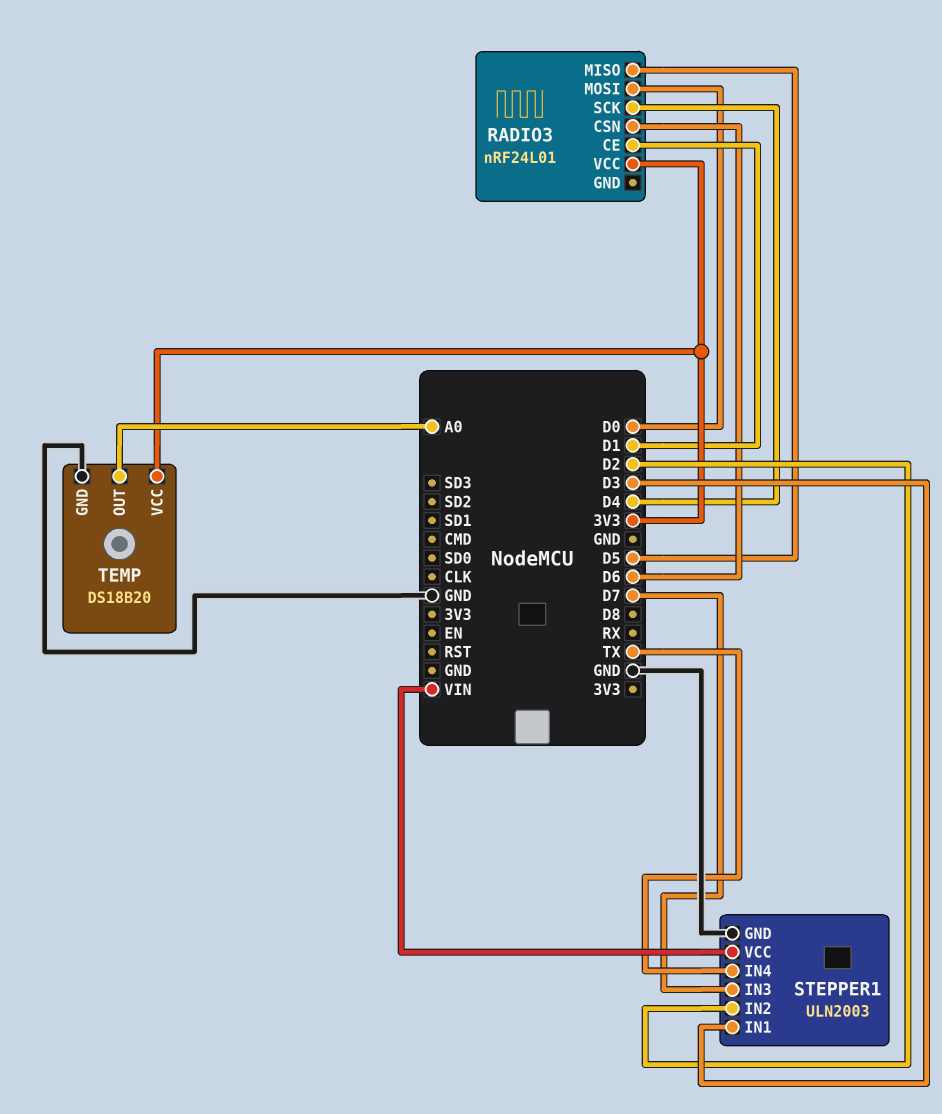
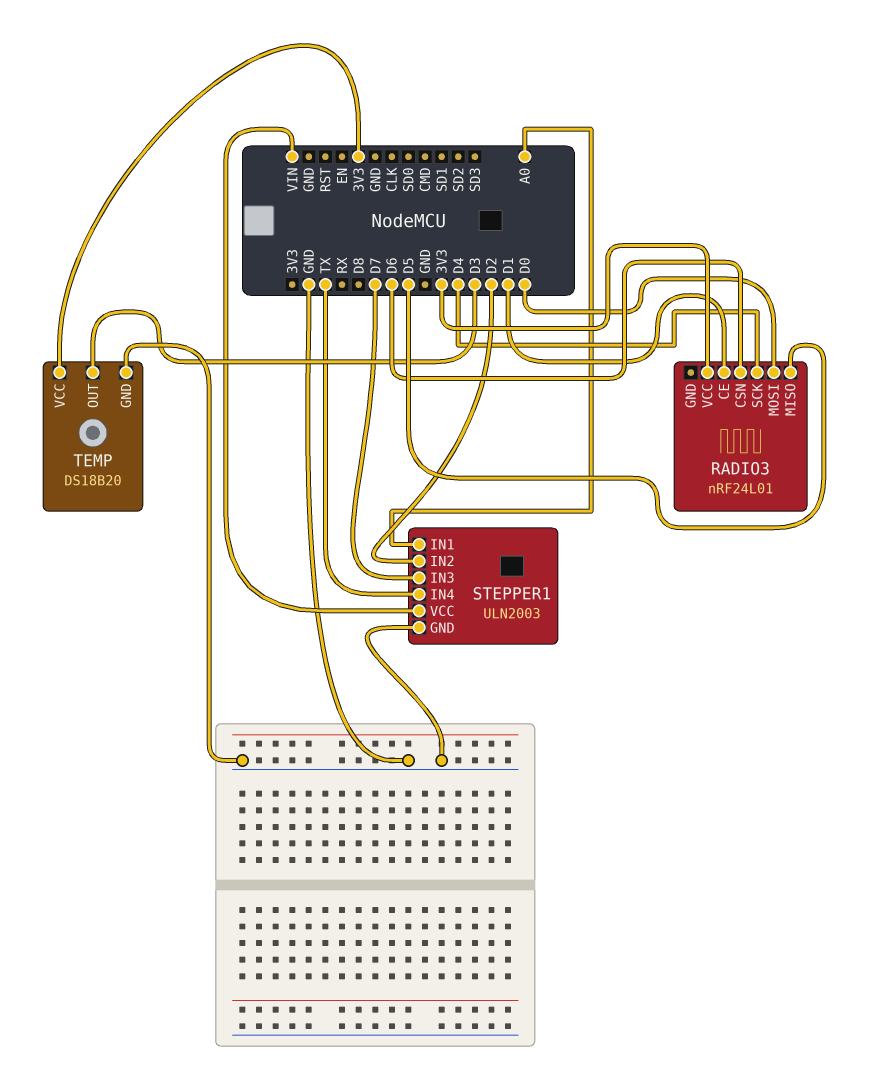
STEPPER1 pin IN1: D3 -> A0
TEMP pin OUT: A0 -> D3

